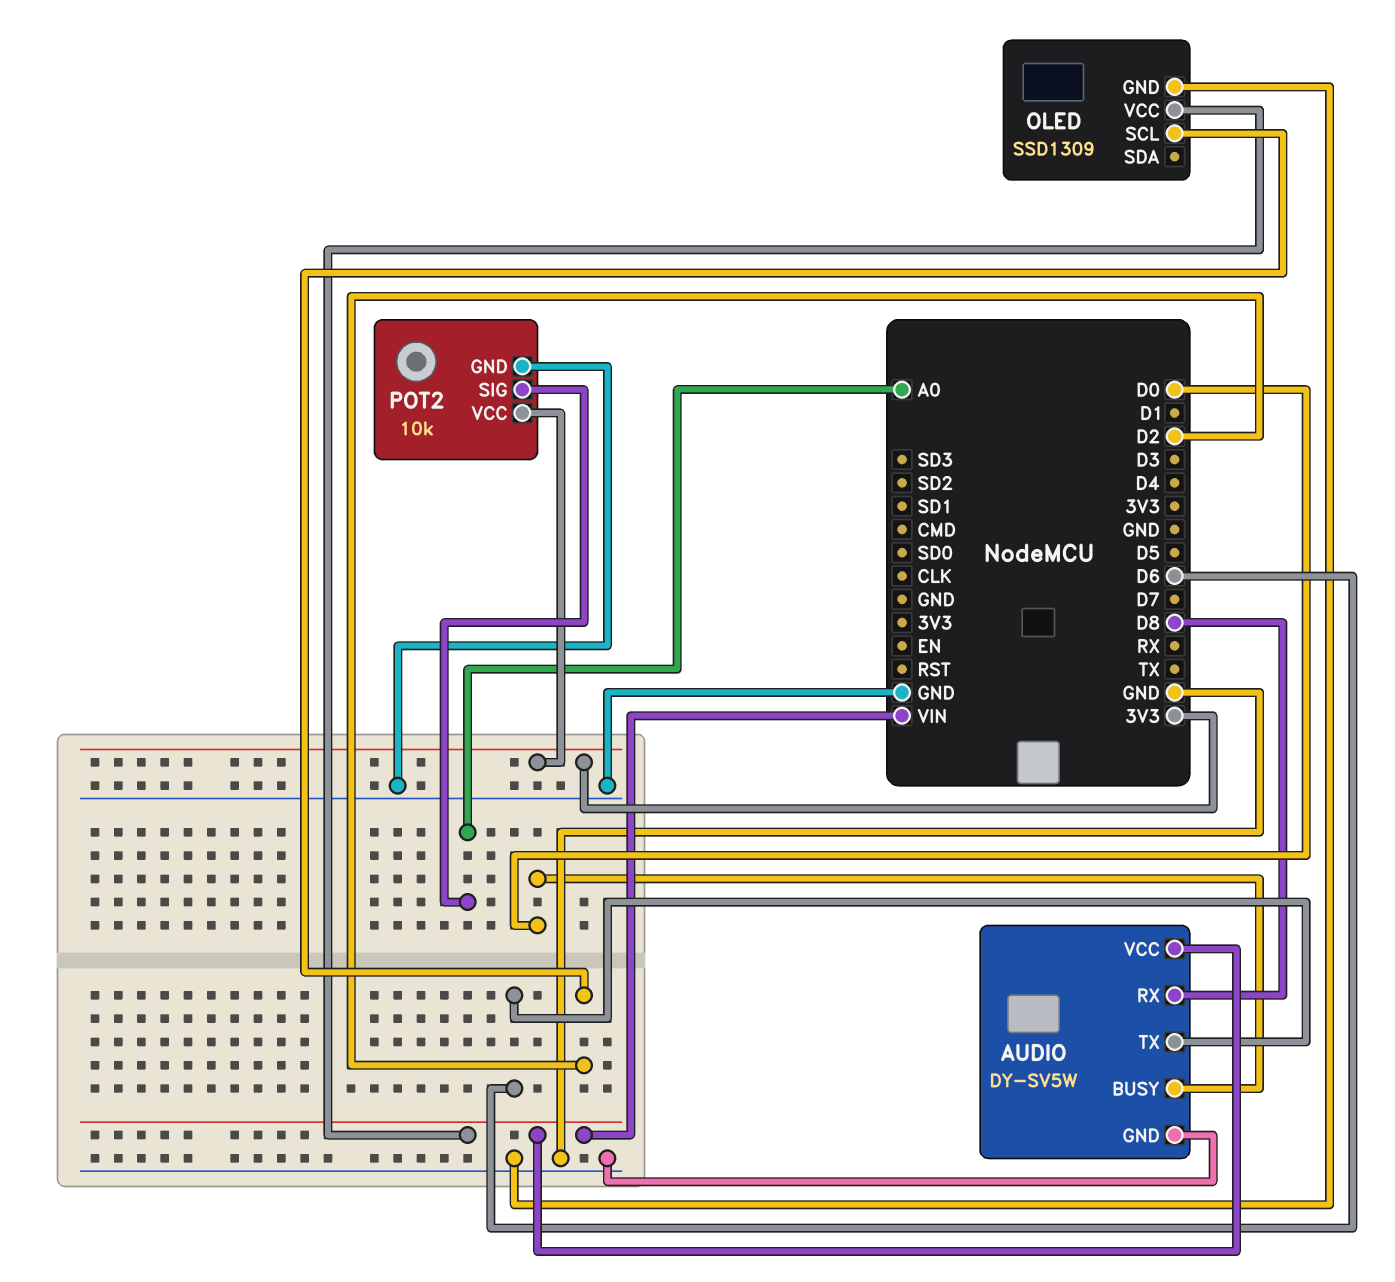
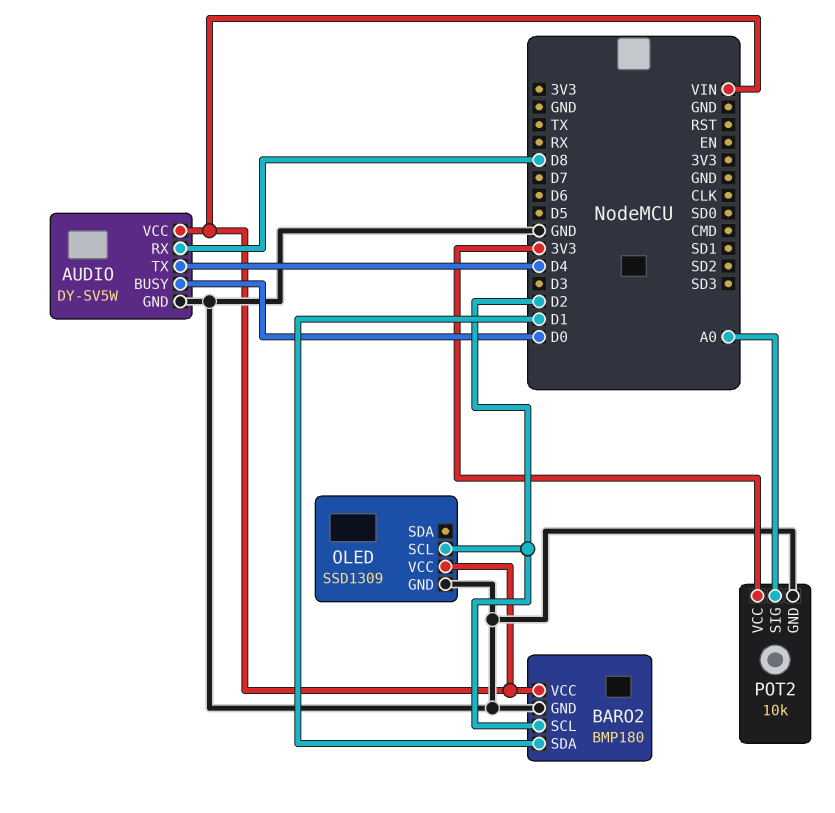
AUDIO pin TX: D6 -> D4
BARO2: none -> BMP180
BARO2 pin GND: none -> GND
BARO2 pin SCL: none -> D2
BARO2 pin SDA: none -> D1
BARO2 pin VCC: none -> VIN

